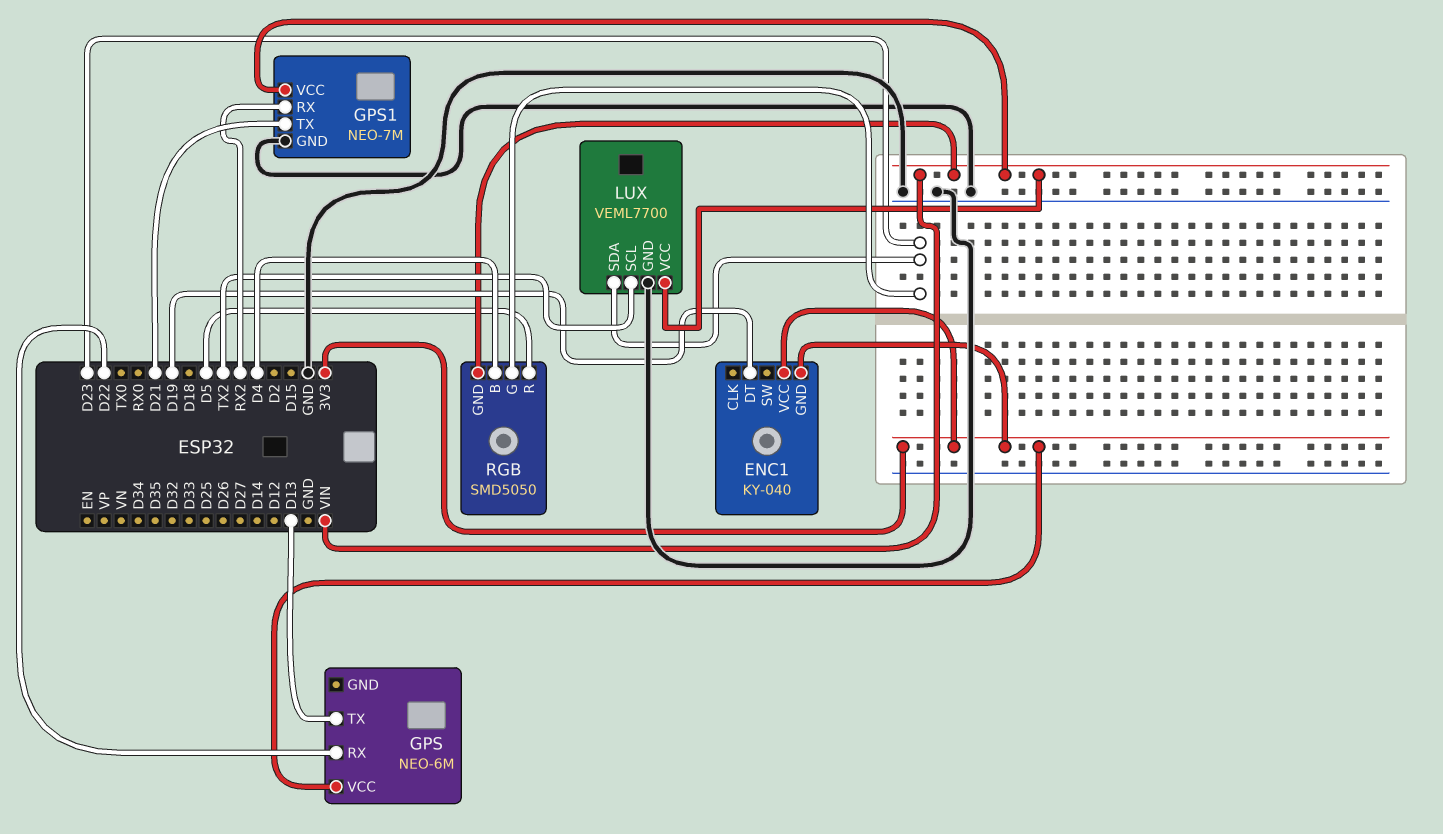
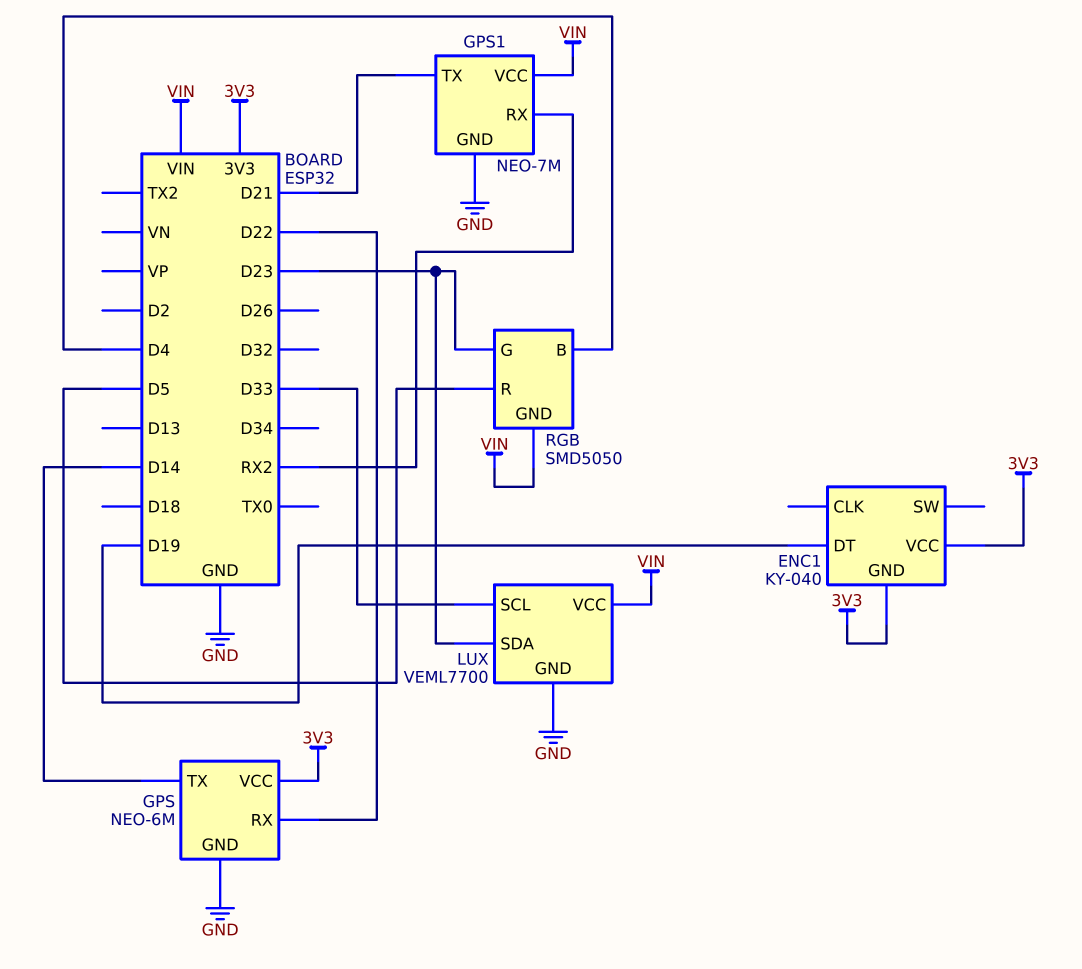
GPS pin GND: none -> GND
GPS pin TX: D13 -> D14
LUX pin SCL: TX2 -> D33

